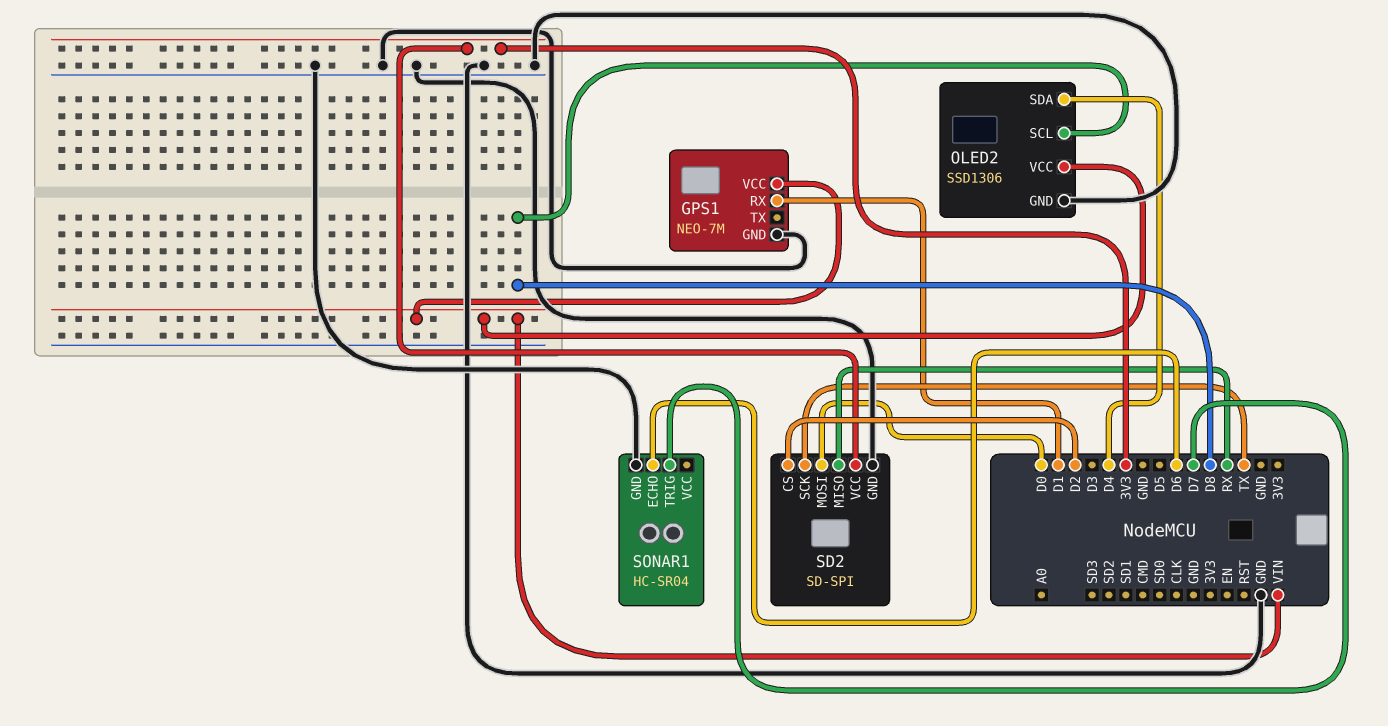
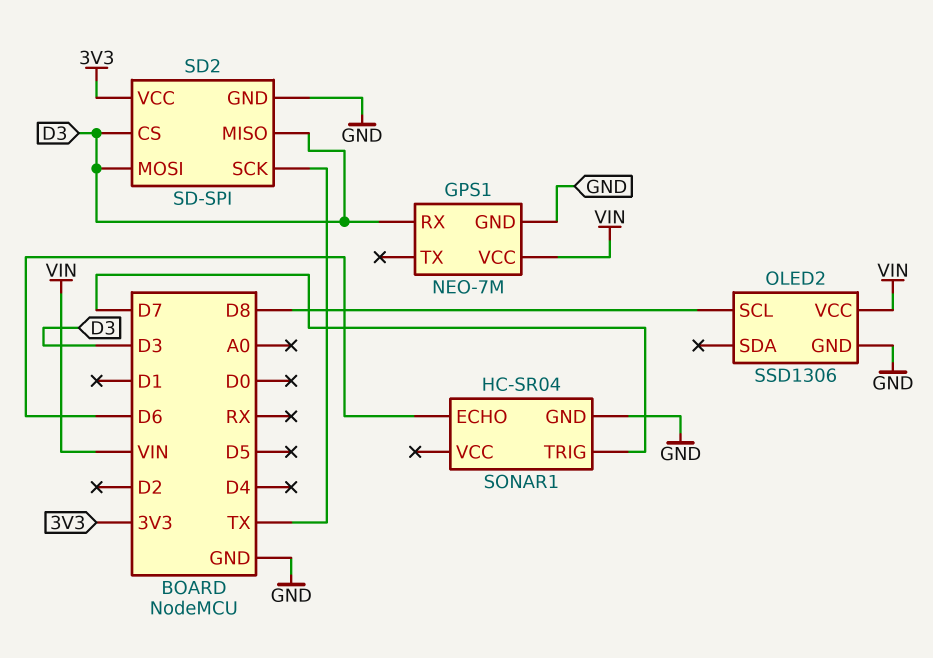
GPS1 pin RX: D1 -> D3
OLED2 pin SDA: D4 -> none
SD2 pin CS: D2 -> D3
SD2 pin MISO: RX -> D3
SD2 pin MOSI: D0 -> D3

